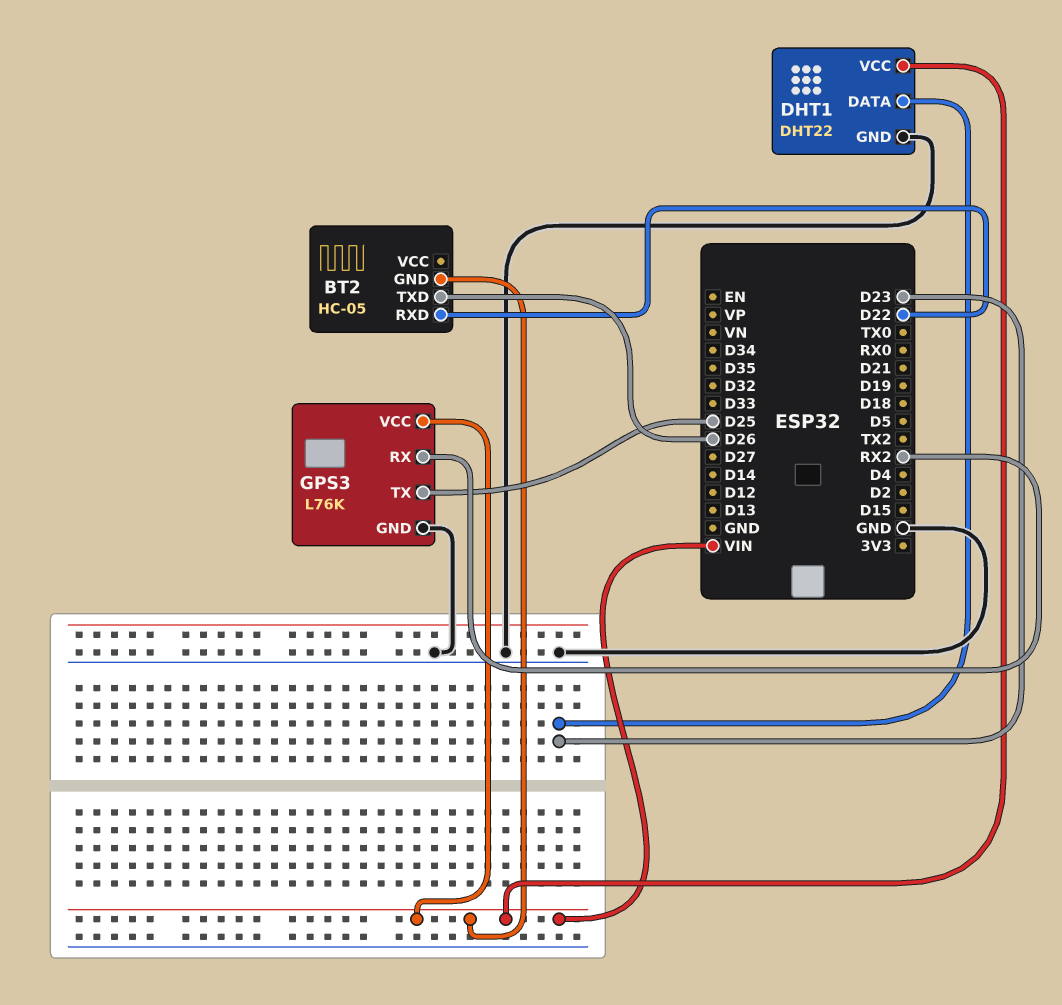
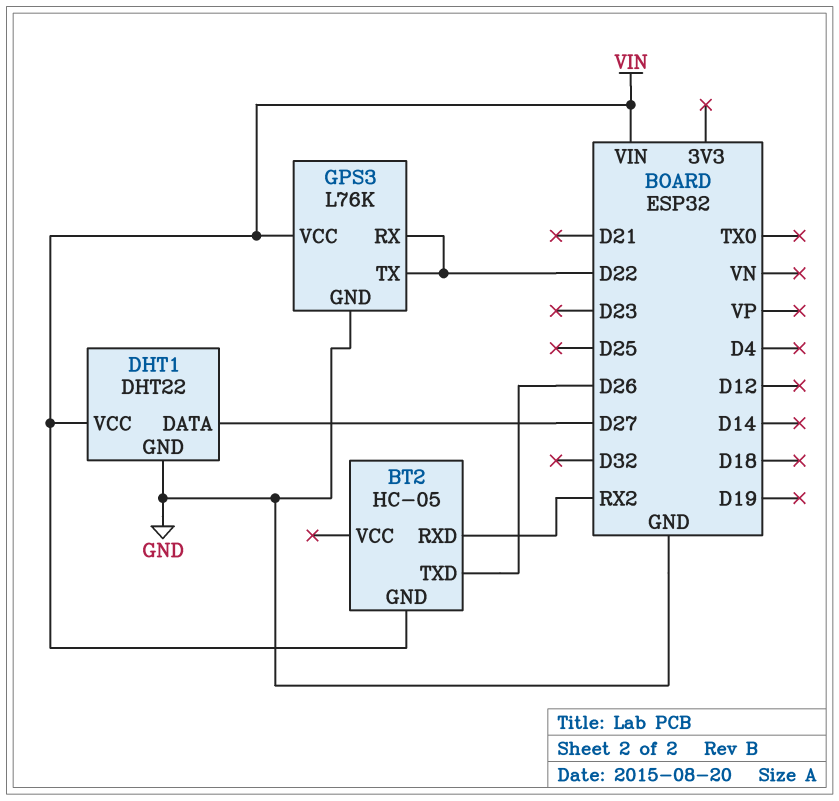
BT2 pin RXD: D22 -> RX2
DHT1 pin DATA: D23 -> D27
GPS3 pin RX: RX2 -> D22
GPS3 pin TX: D25 -> D22

